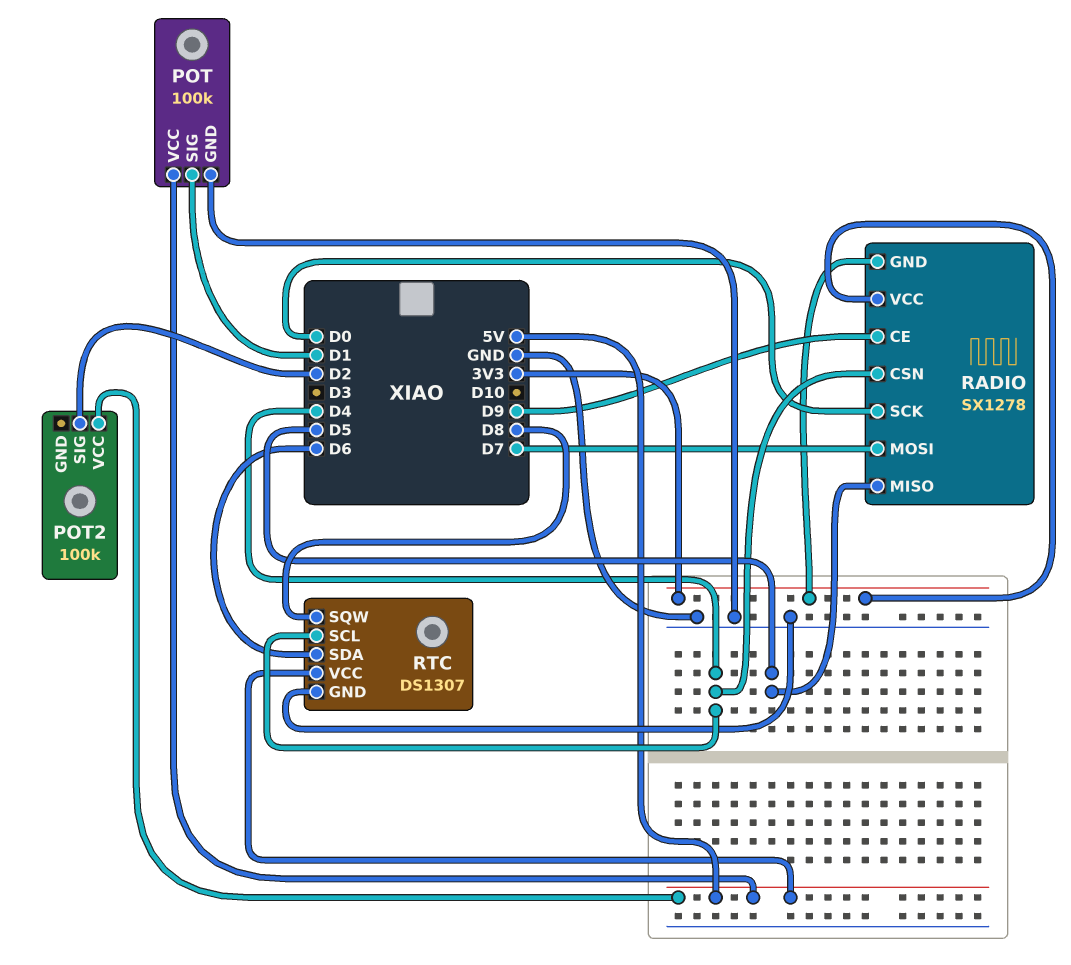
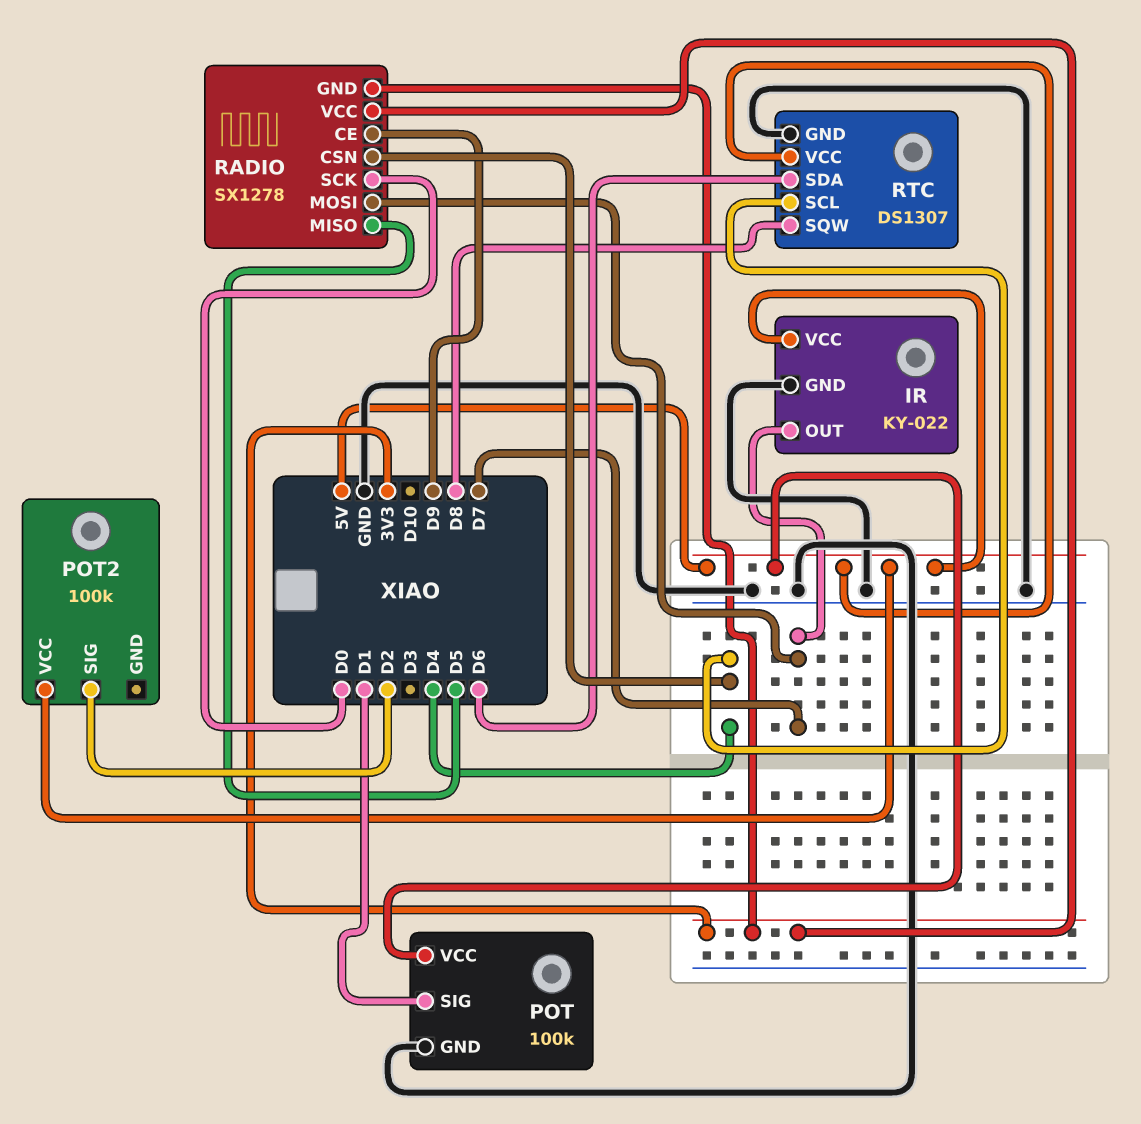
IR: none -> KY-022
IR pin GND: none -> GND
IR pin OUT: none -> D7
IR pin VCC: none -> 5V

